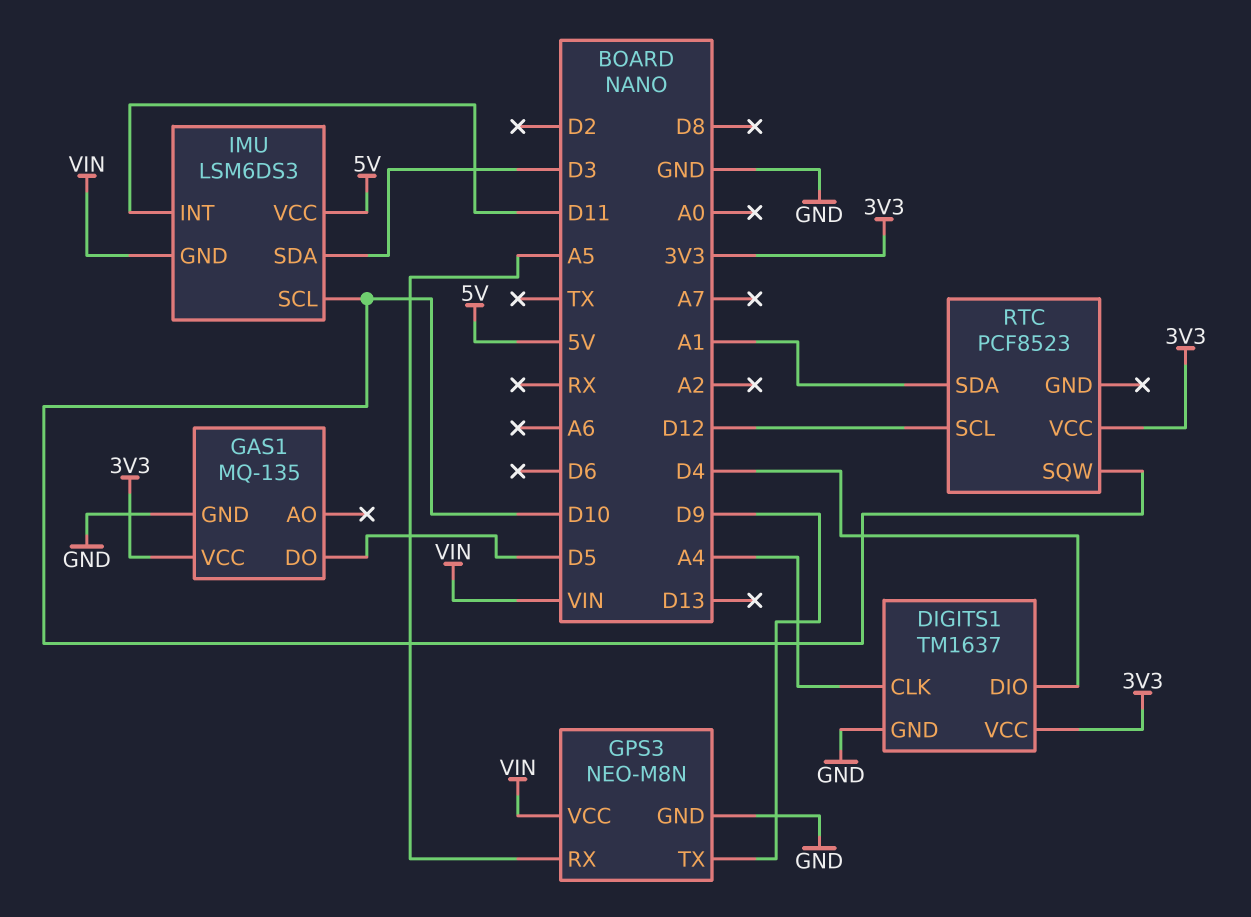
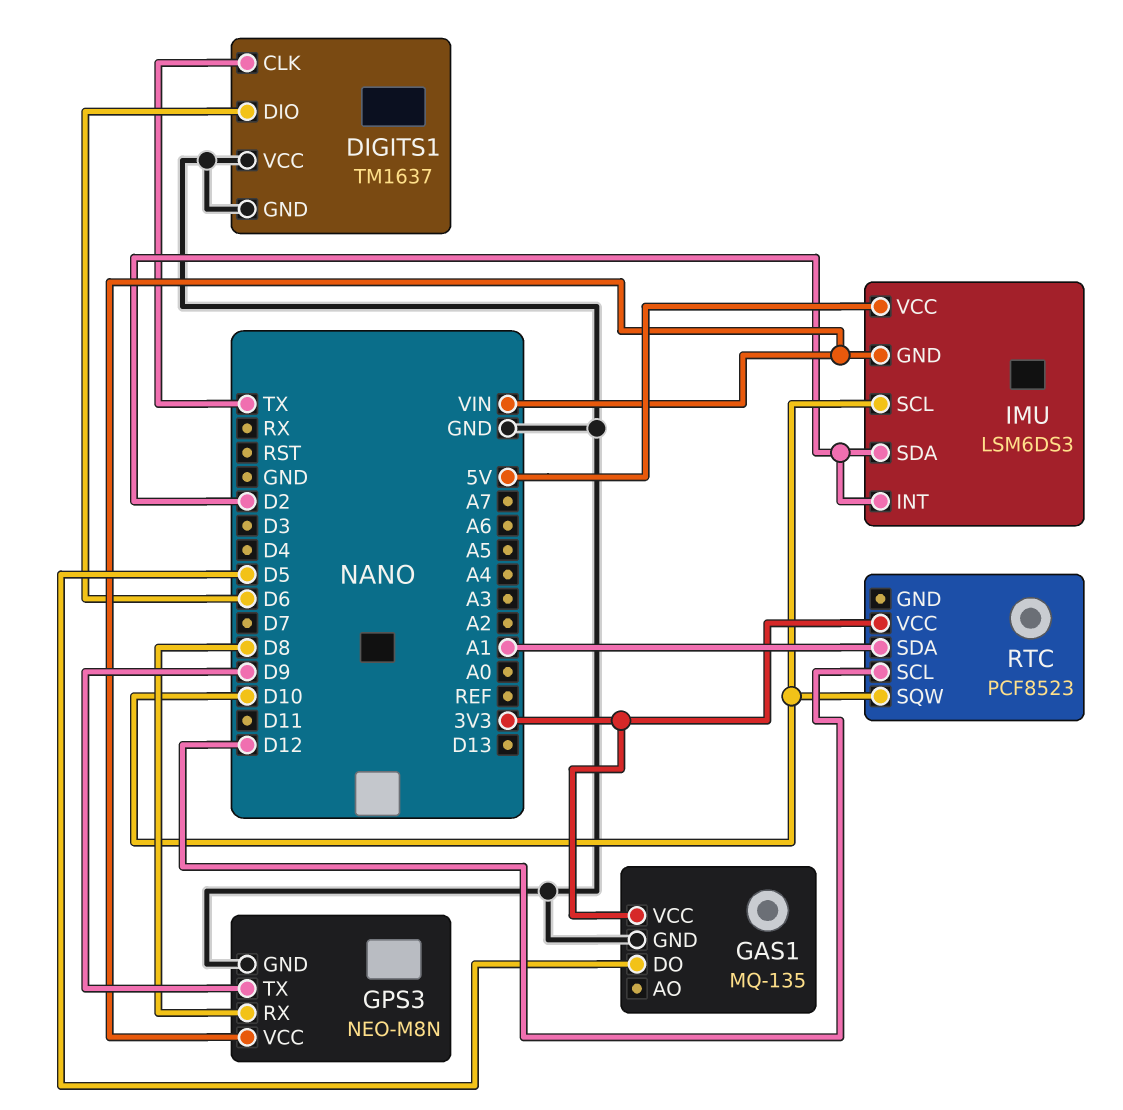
DIGITS1 pin CLK: A4 -> TX
DIGITS1 pin DIO: D4 -> D6
DIGITS1 pin VCC: 3V3 -> GND
GPS3 pin RX: A5 -> D8
IMU pin INT: D11 -> D2
IMU pin SDA: D3 -> D2

